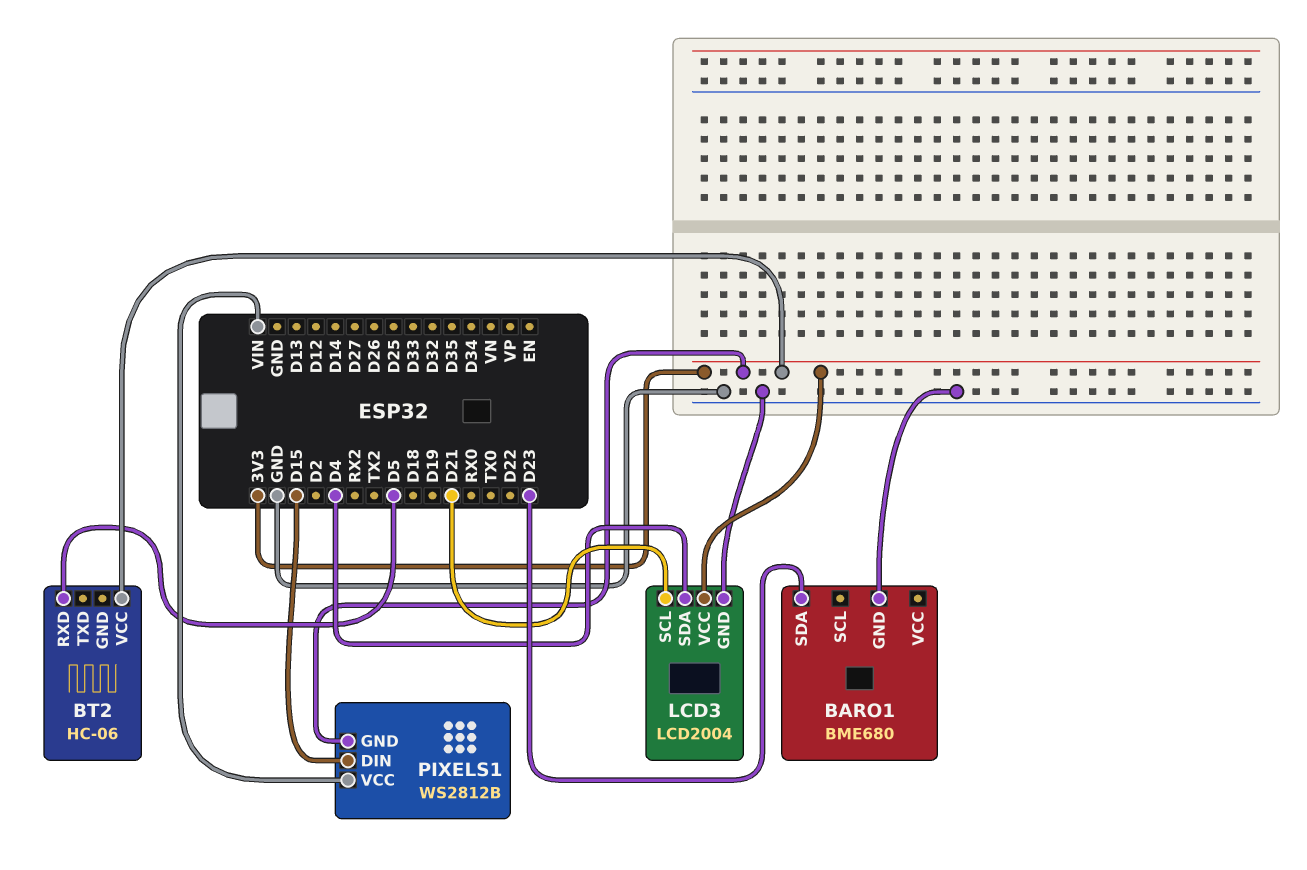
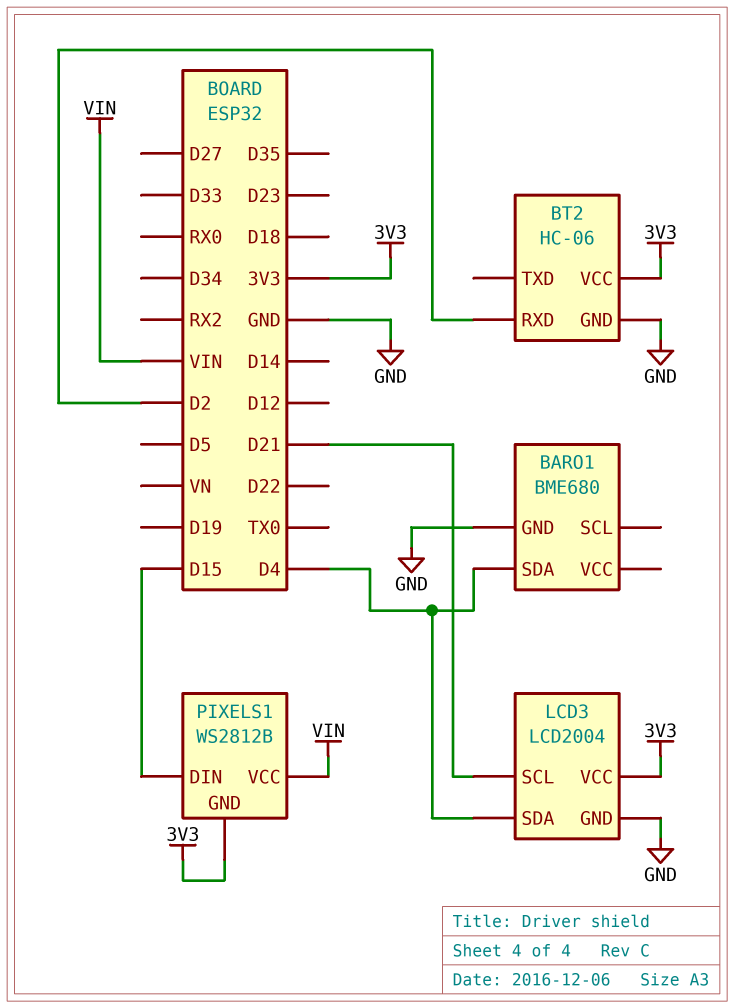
BARO1 pin SDA: D23 -> D4
BT2 pin GND: none -> GND
BT2 pin RXD: D5 -> D2

